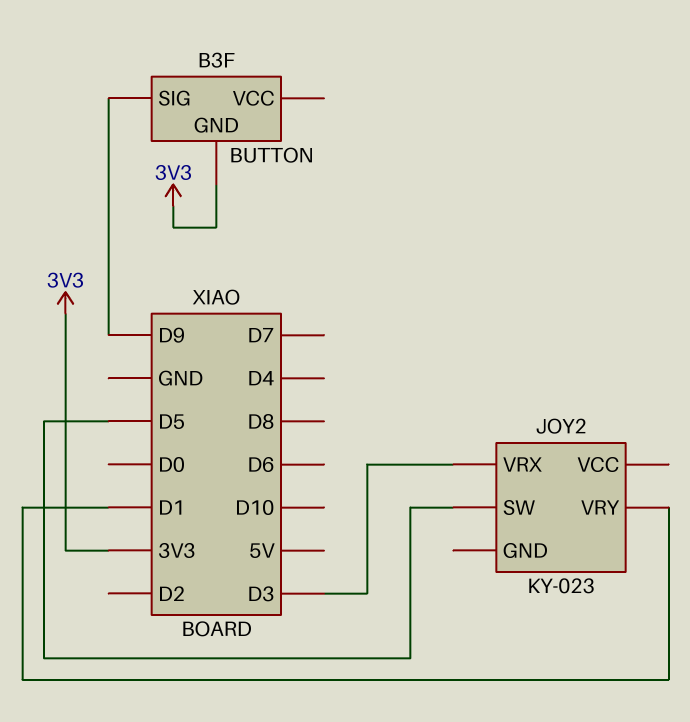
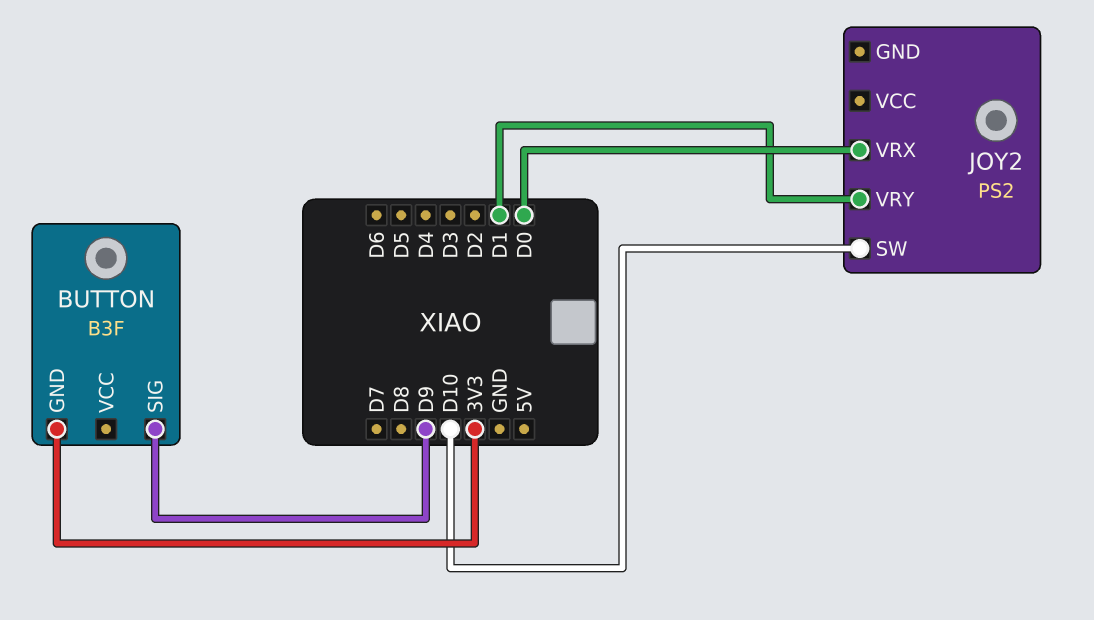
JOY2: KY-023 -> PS2
JOY2 pin SW: D5 -> D10
JOY2 pin VRX: D3 -> D0

